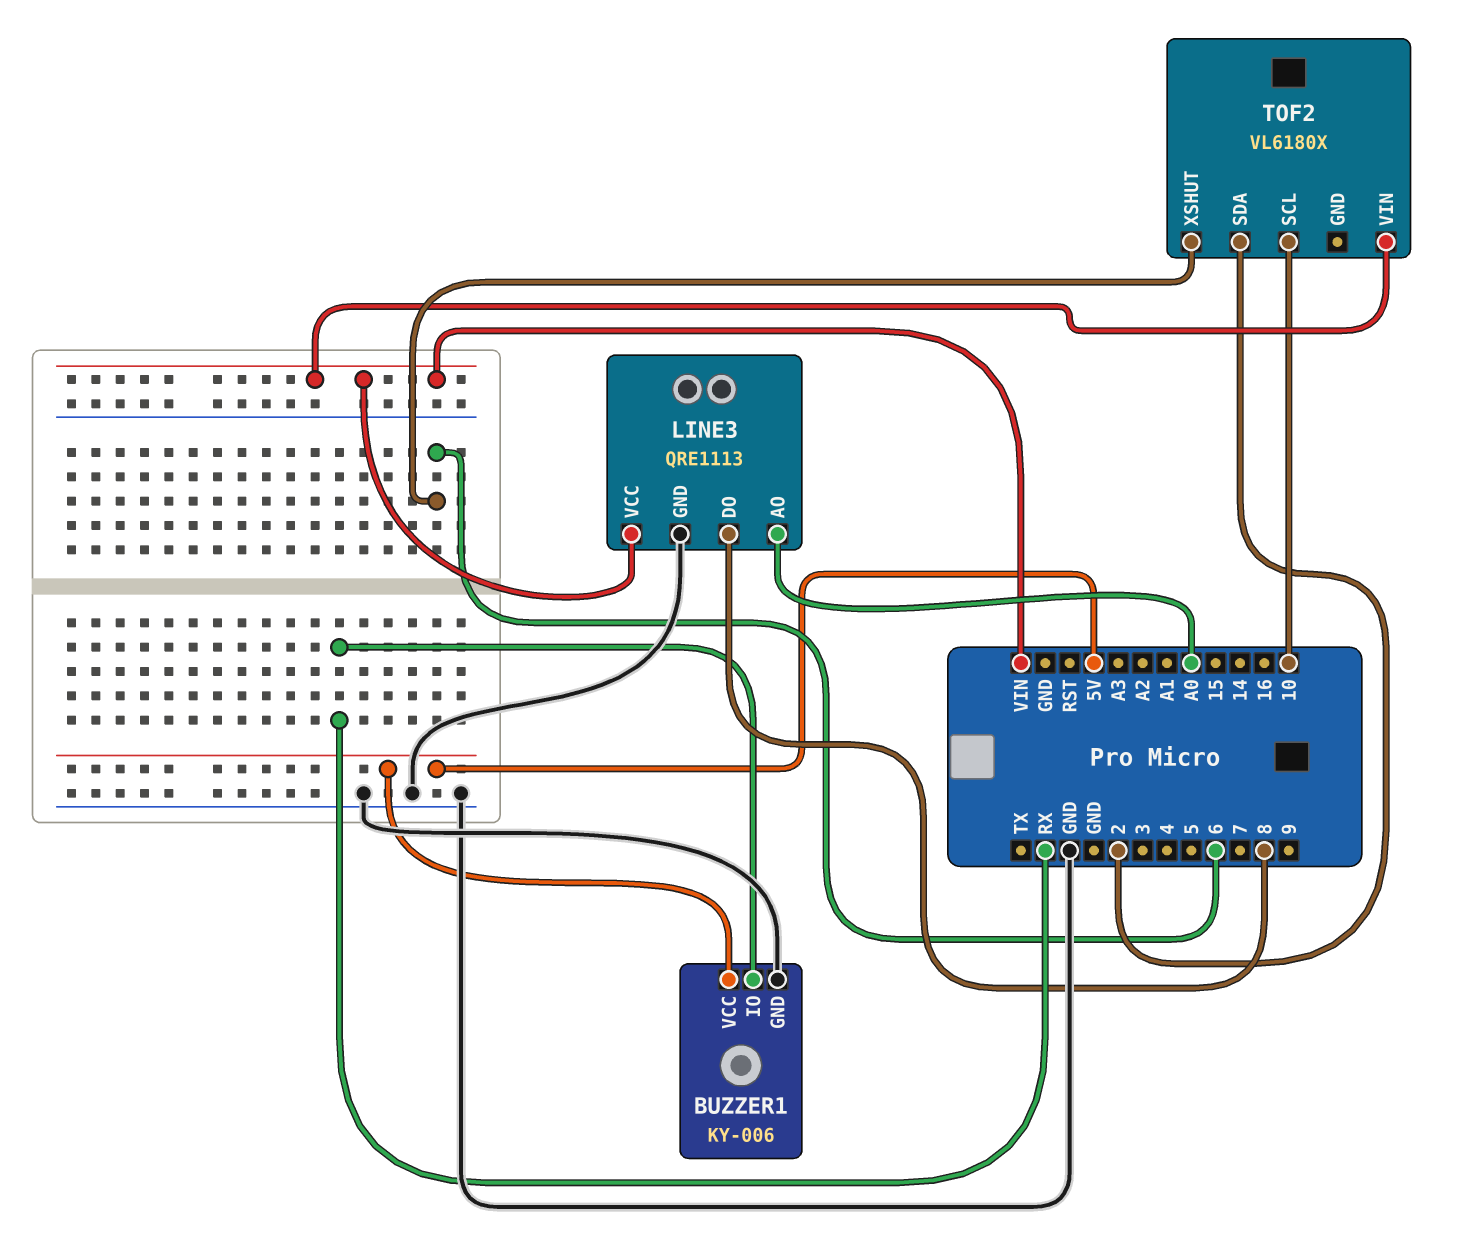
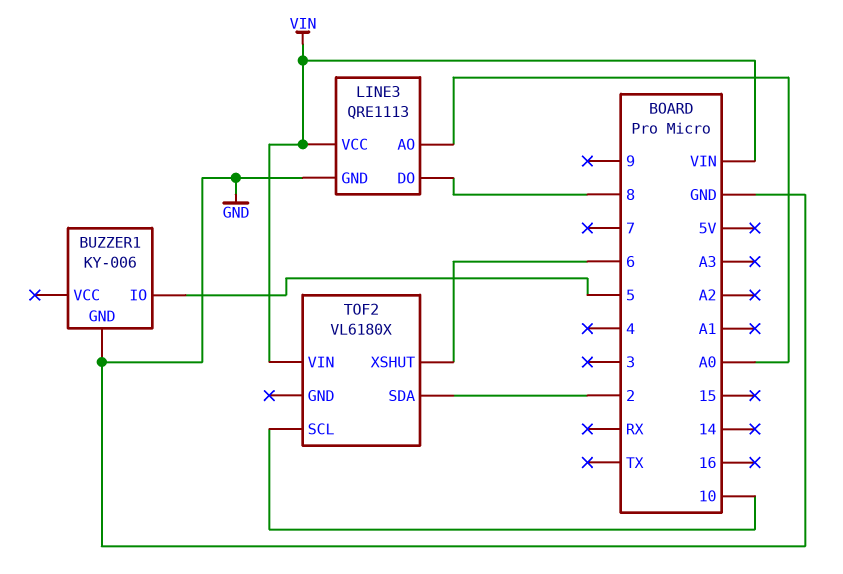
BUZZER1 pin IO: RX -> 5
BUZZER1 pin VCC: 5V -> none

